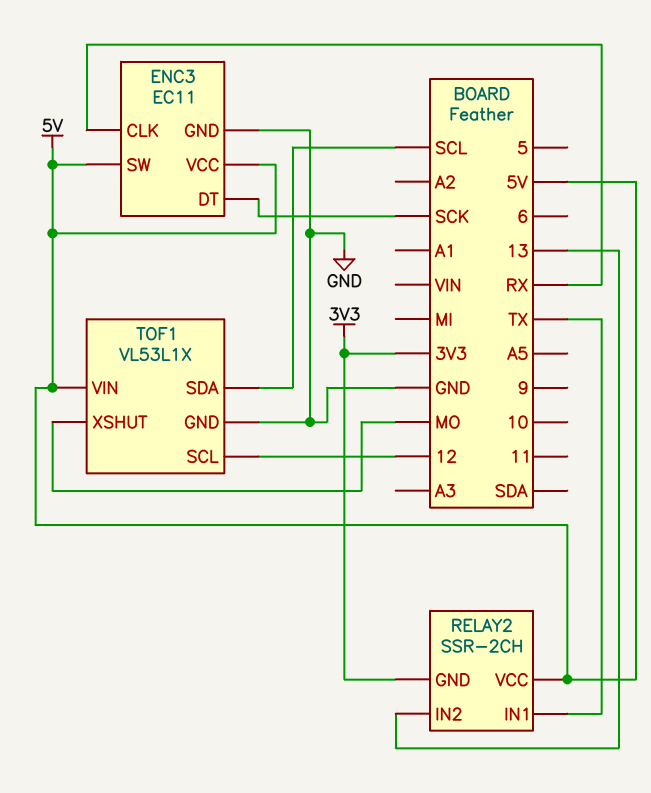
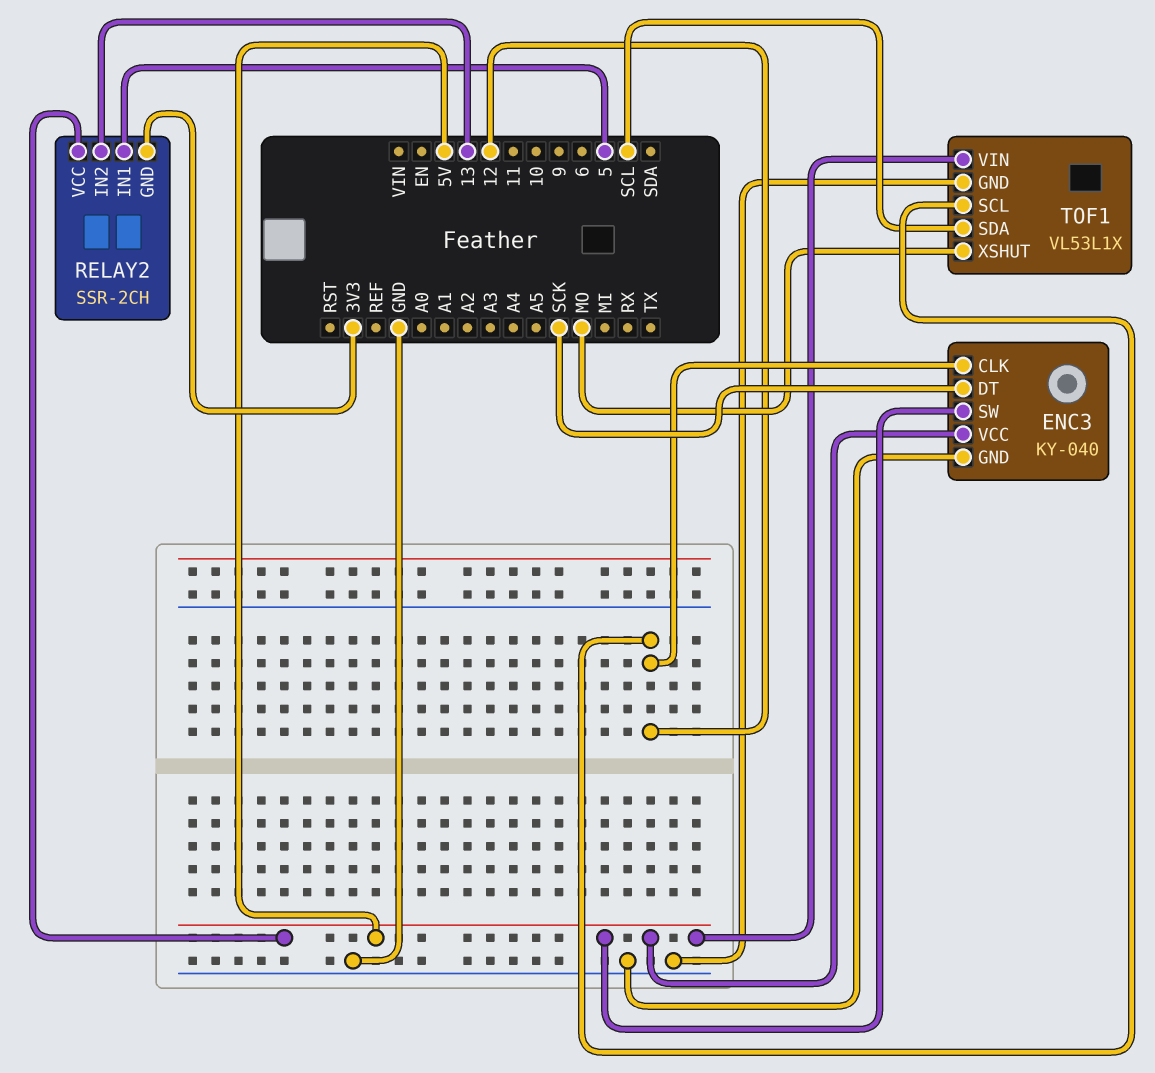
ENC3: EC11 -> KY-040
ENC3 pin CLK: RX -> 12
RELAY2 pin IN1: TX -> 5

